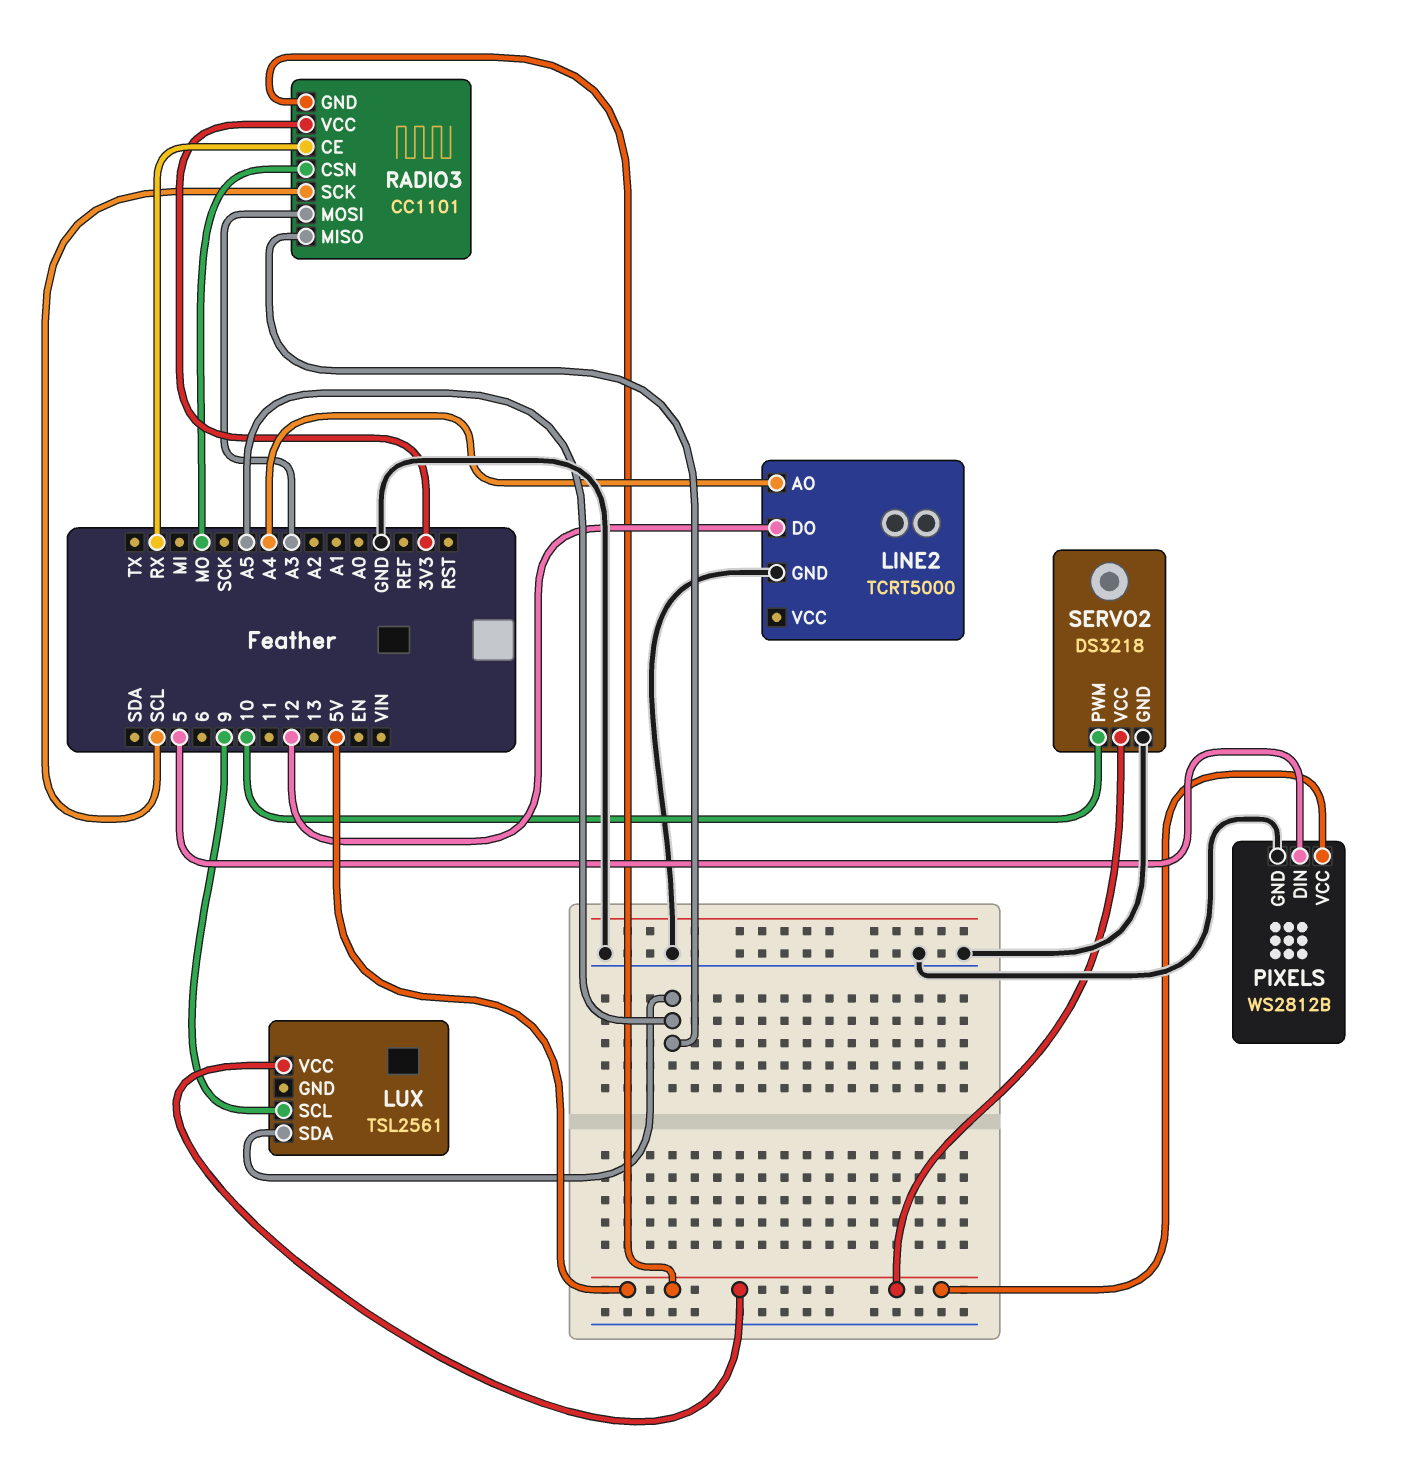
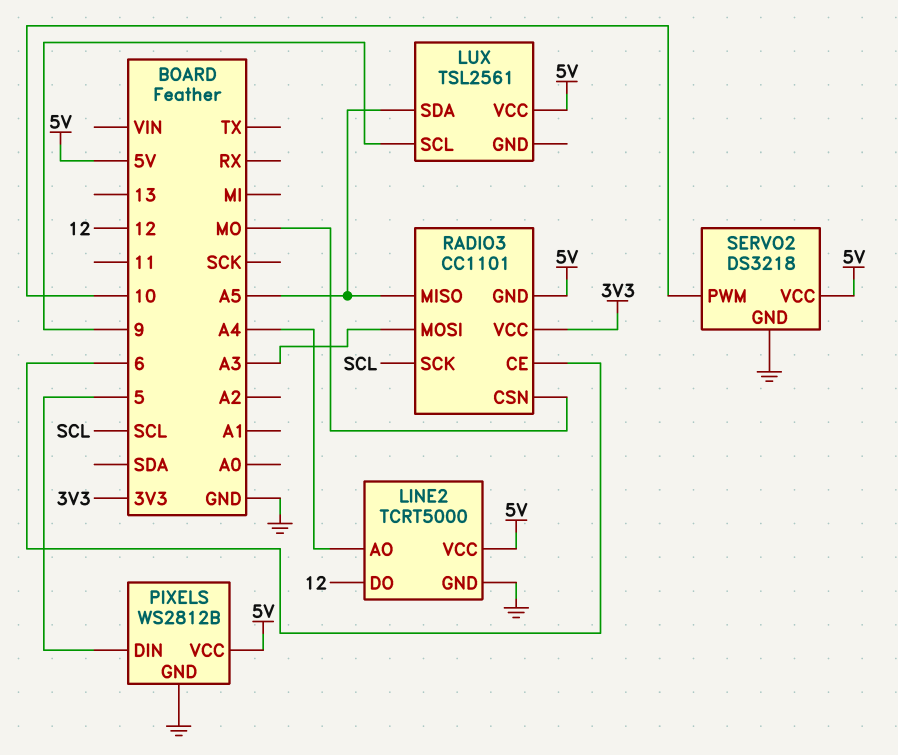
LINE2 pin VCC: none -> 5V
RADIO3 pin CE: RX -> 6

